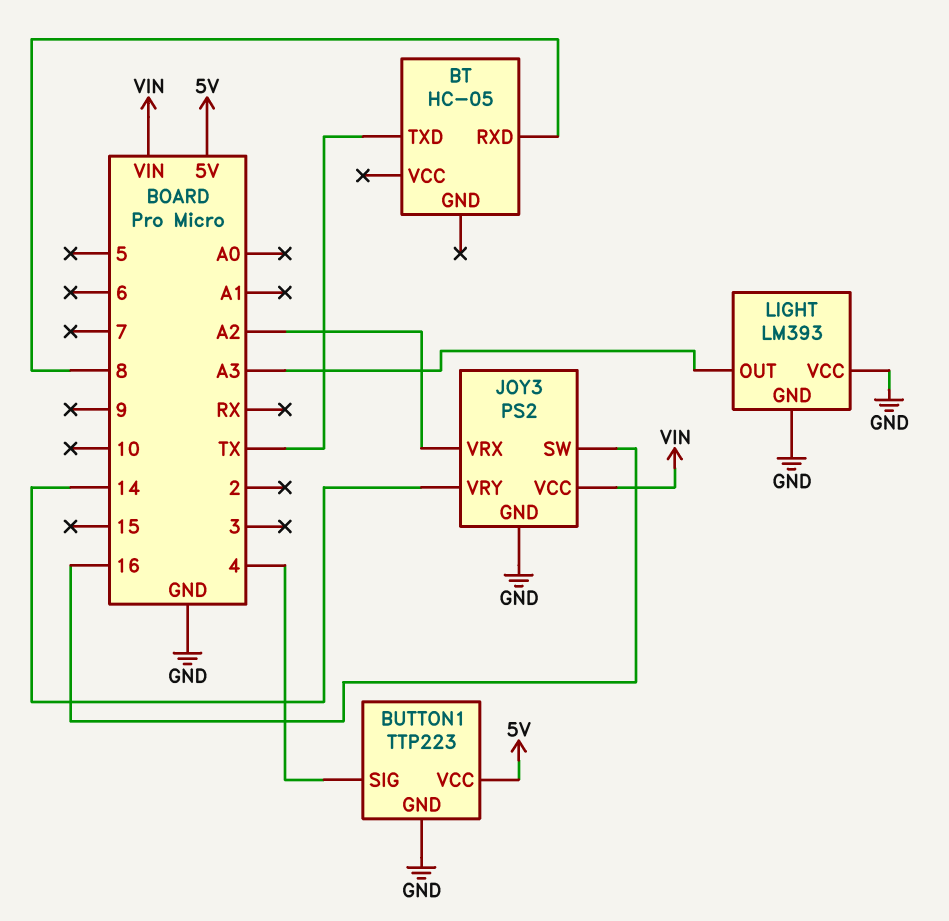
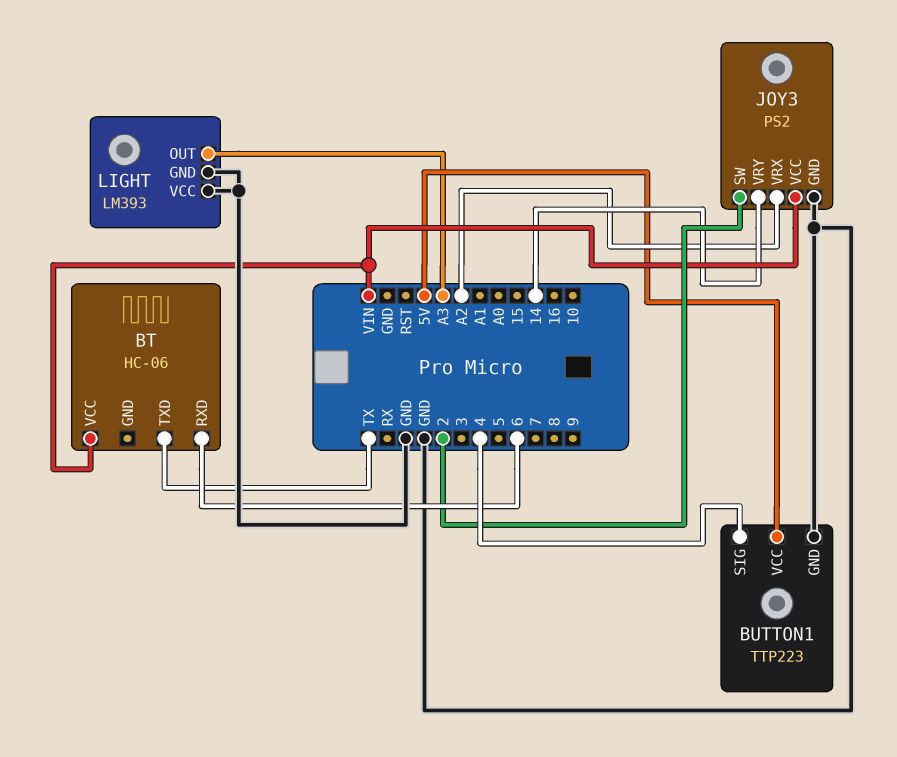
BT: HC-05 -> HC-06
BT pin RXD: 8 -> 6
BT pin VCC: none -> VIN
JOY3 pin SW: 16 -> 2

